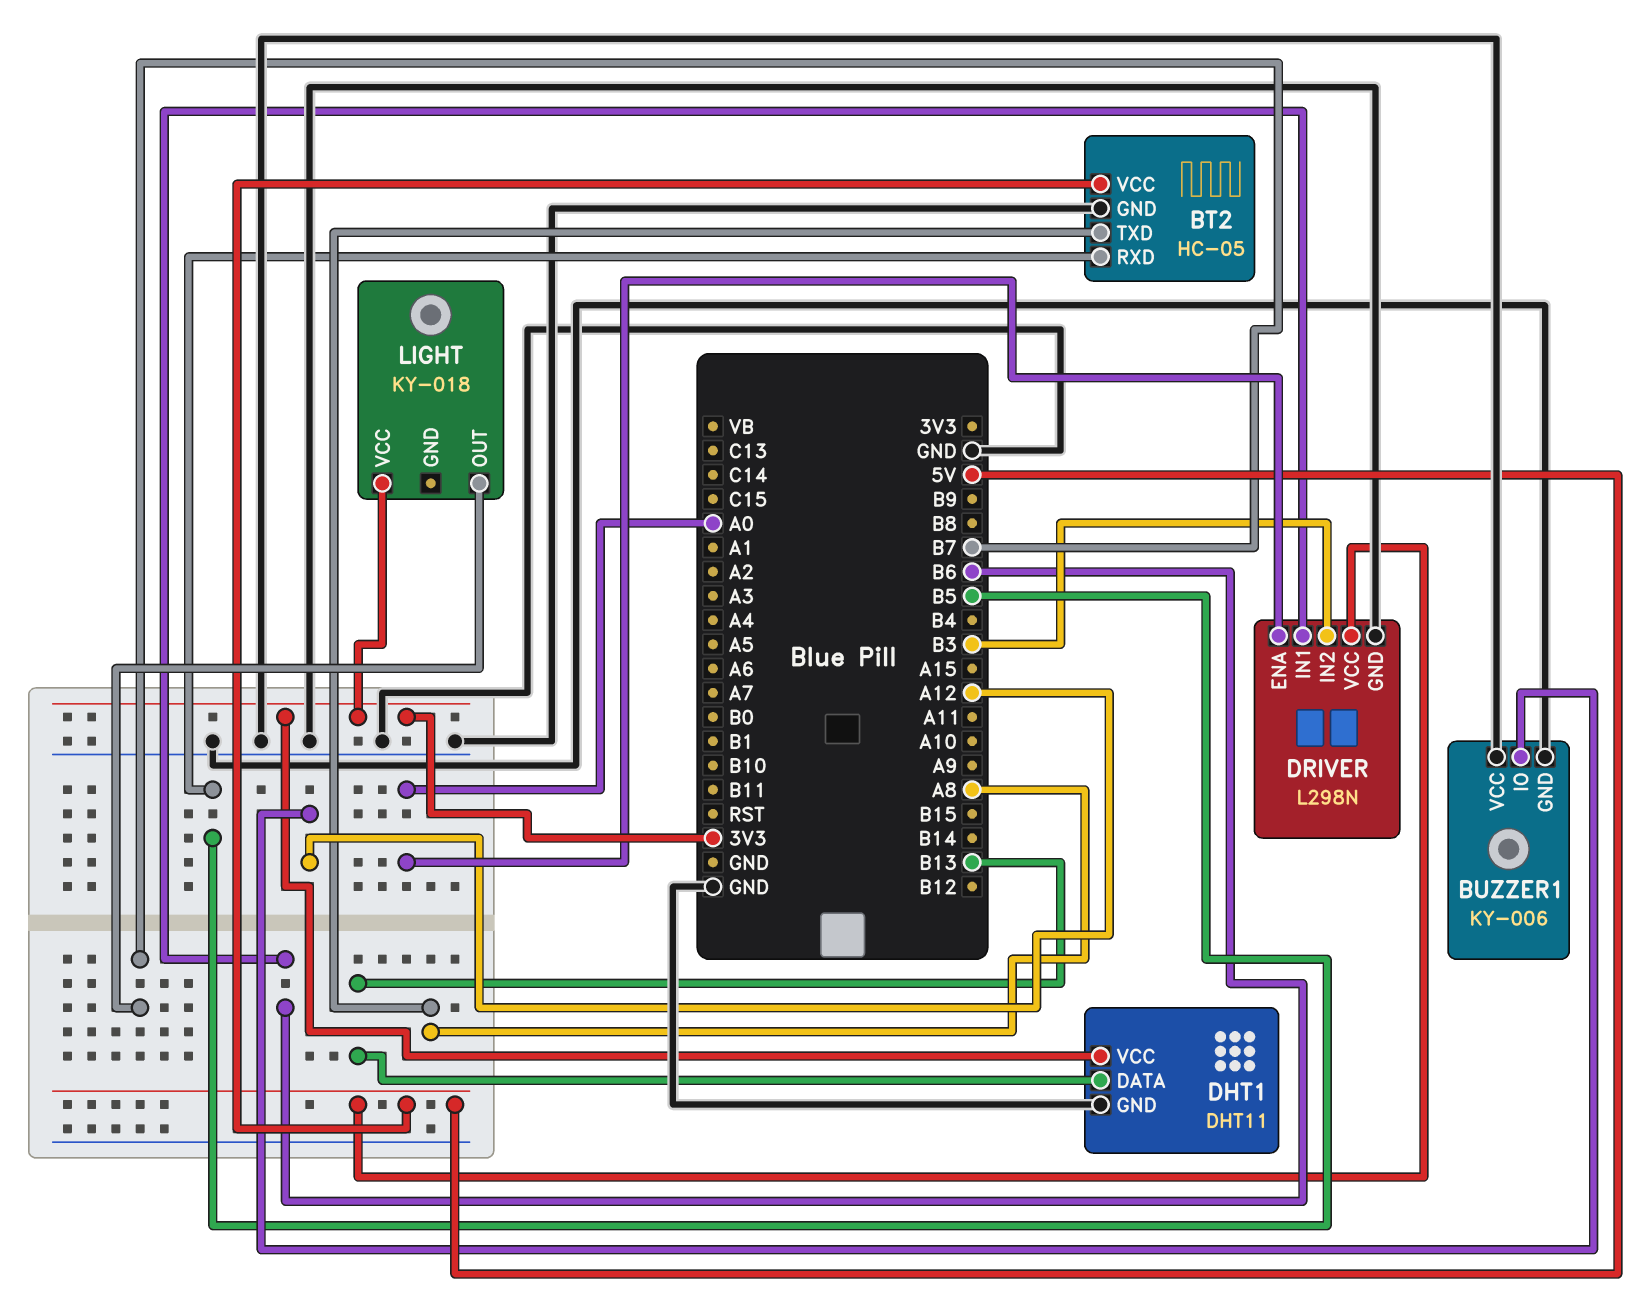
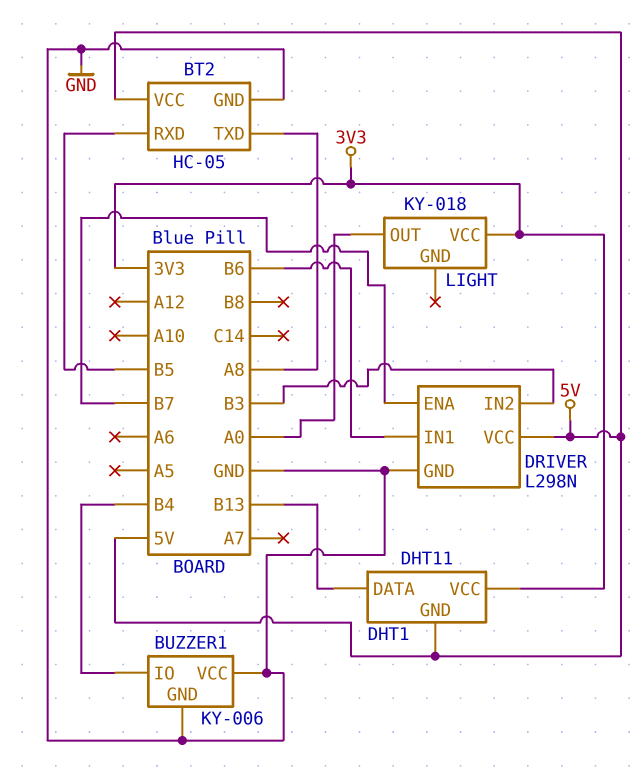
BUZZER1 pin IO: A12 -> B4
DHT1 pin GND: GND -> 5V
DRIVER pin ENA: A0 -> B7
LIGHT pin OUT: B7 -> A0

